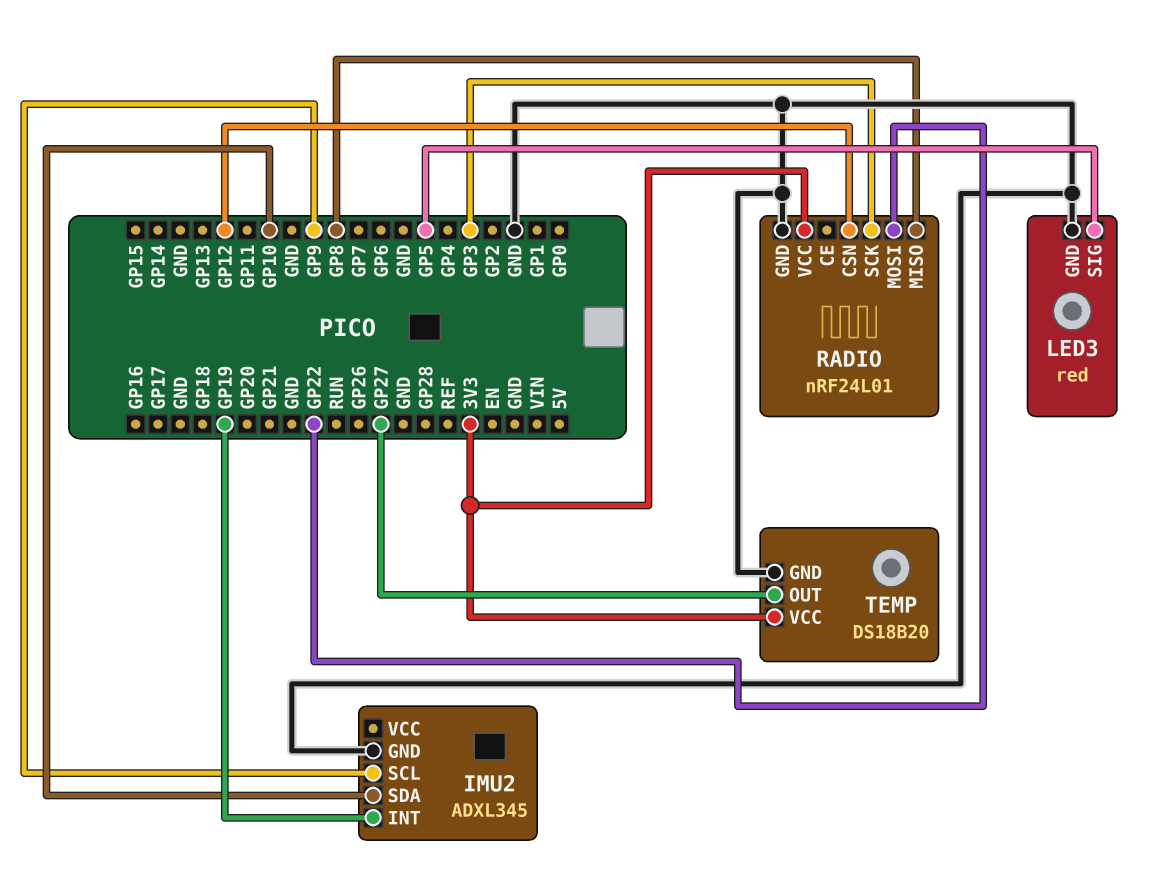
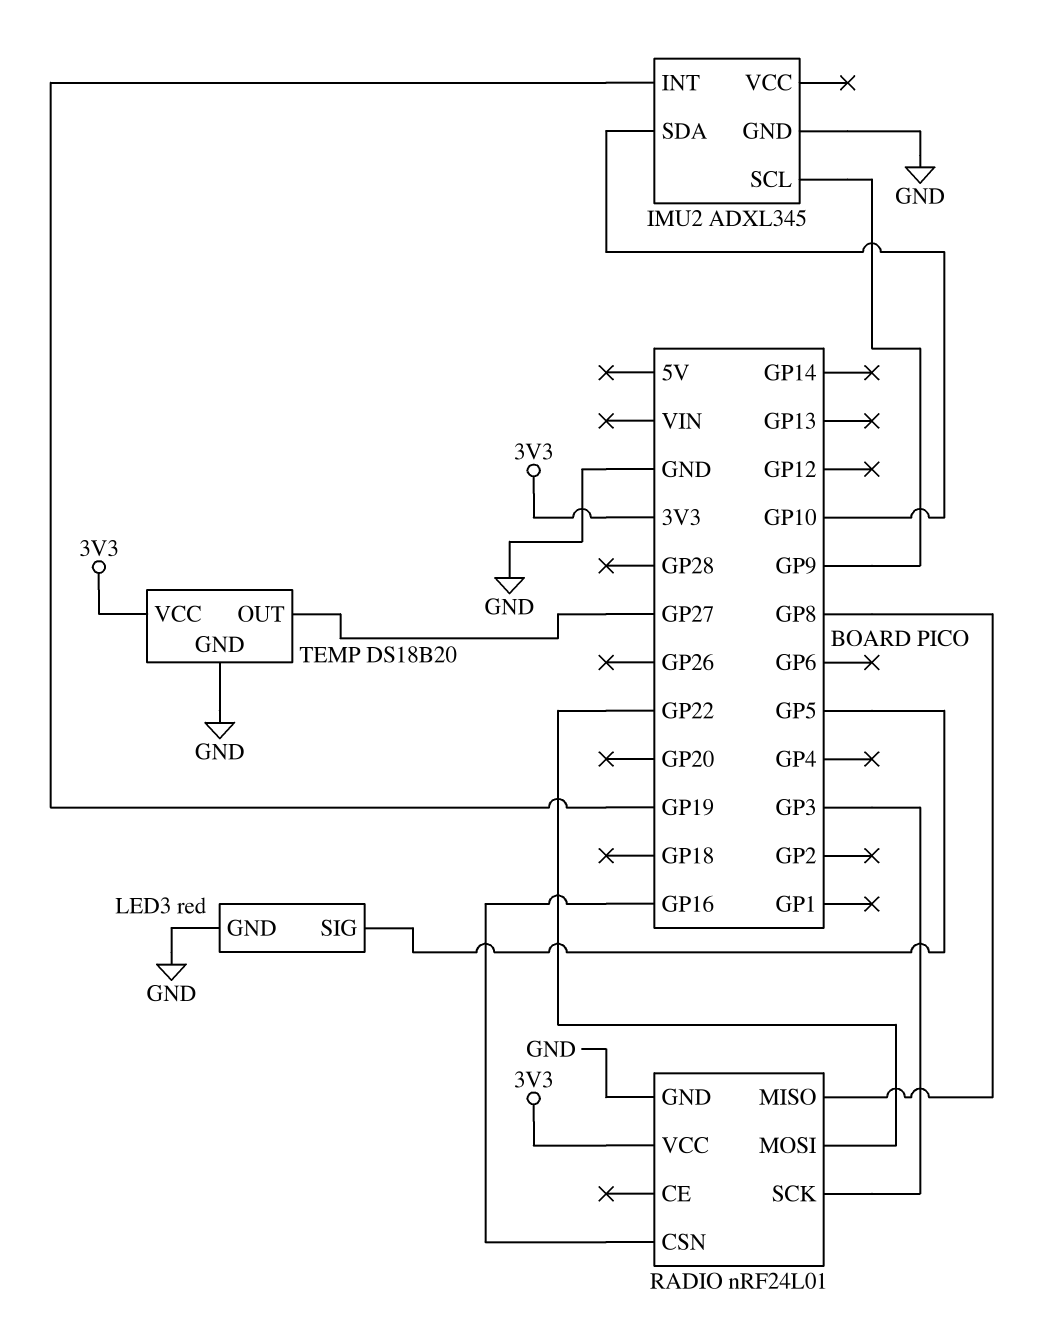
RADIO pin CSN: GP12 -> GP16

